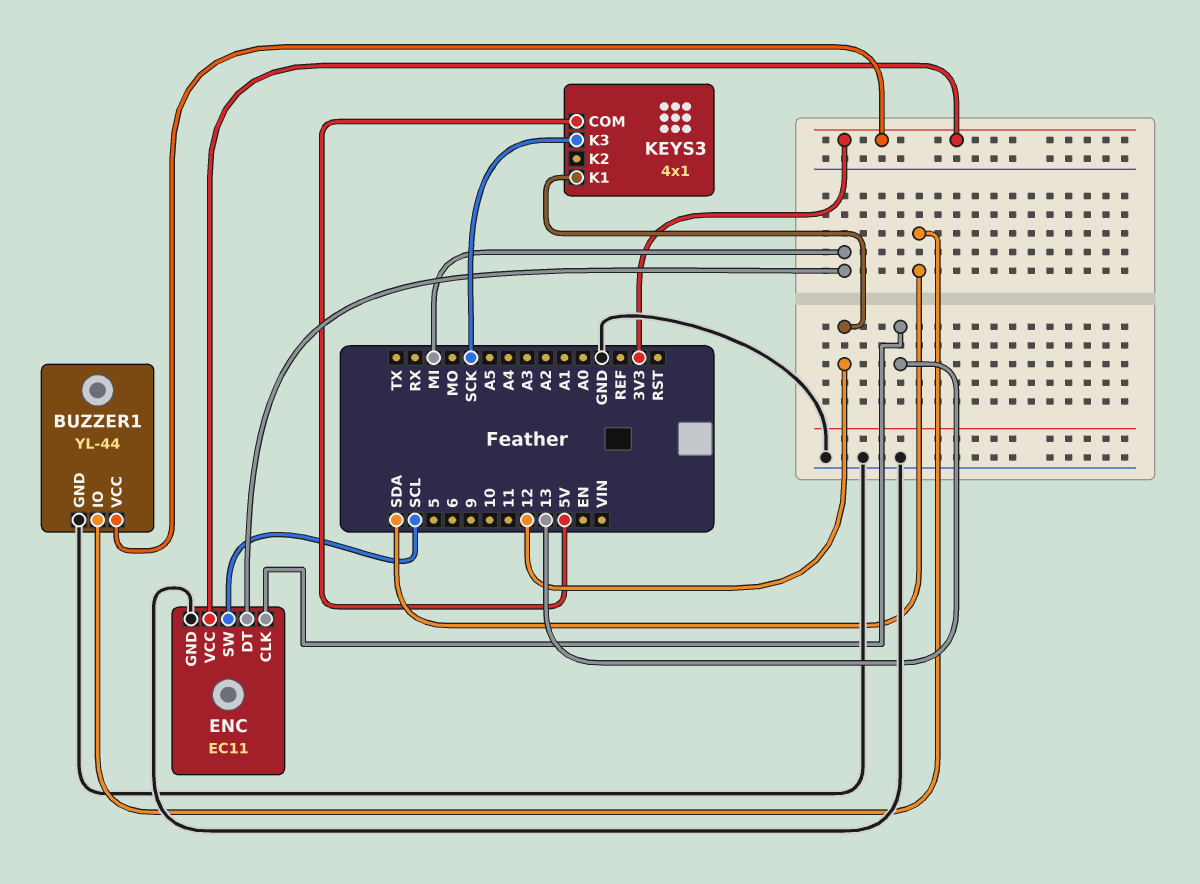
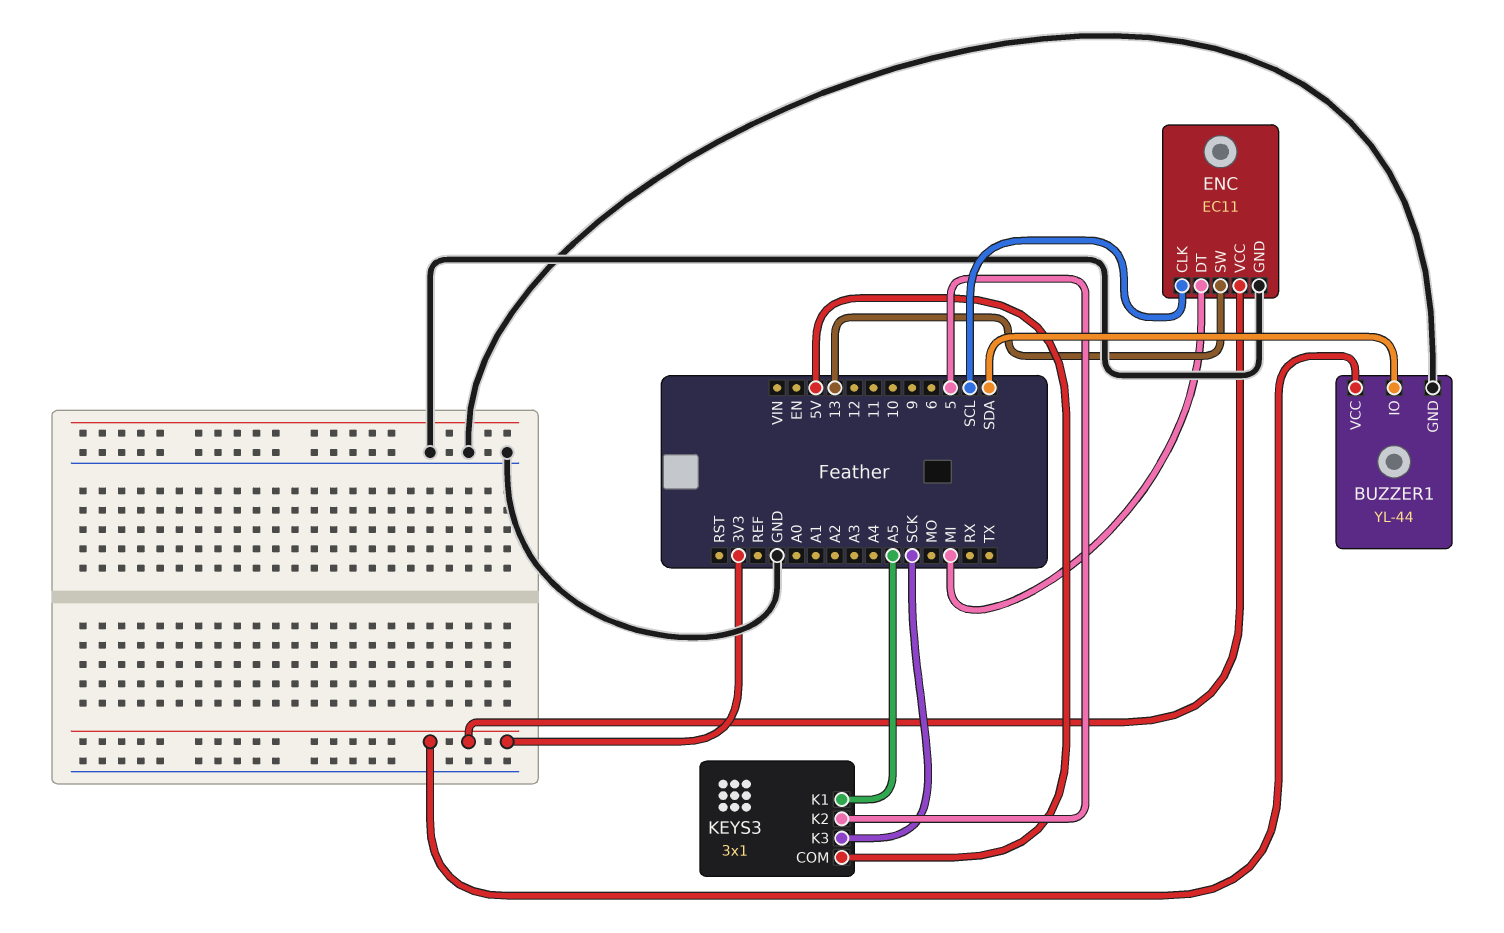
ENC pin CLK: 13 -> SCL
ENC pin SW: SCL -> 13
KEYS3: 4x1 -> 3x1
KEYS3 pin K1: 12 -> A5
KEYS3 pin K2: none -> 5

